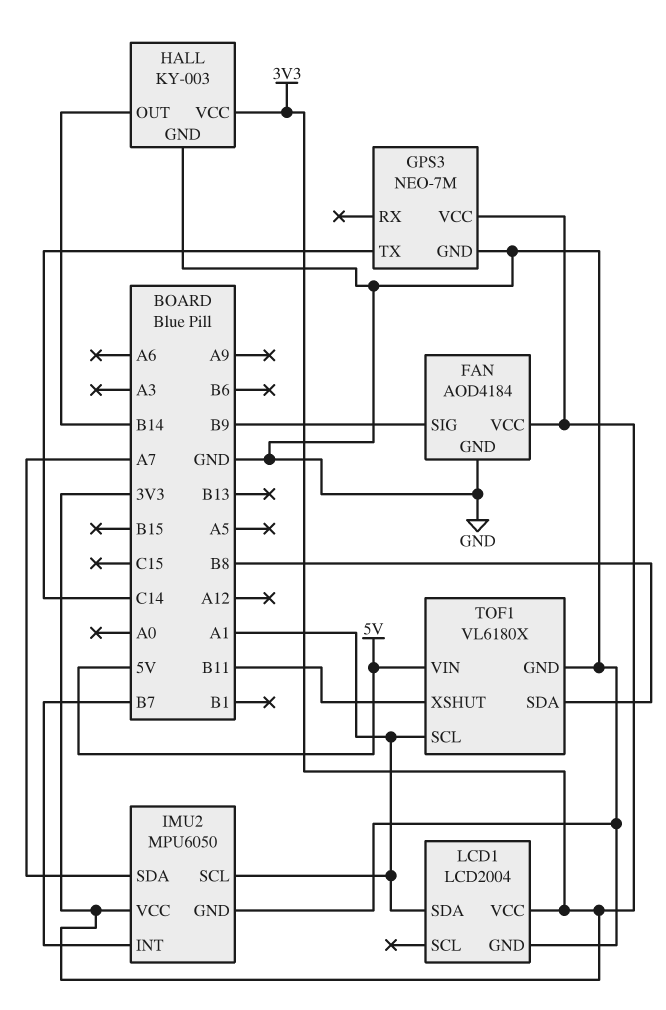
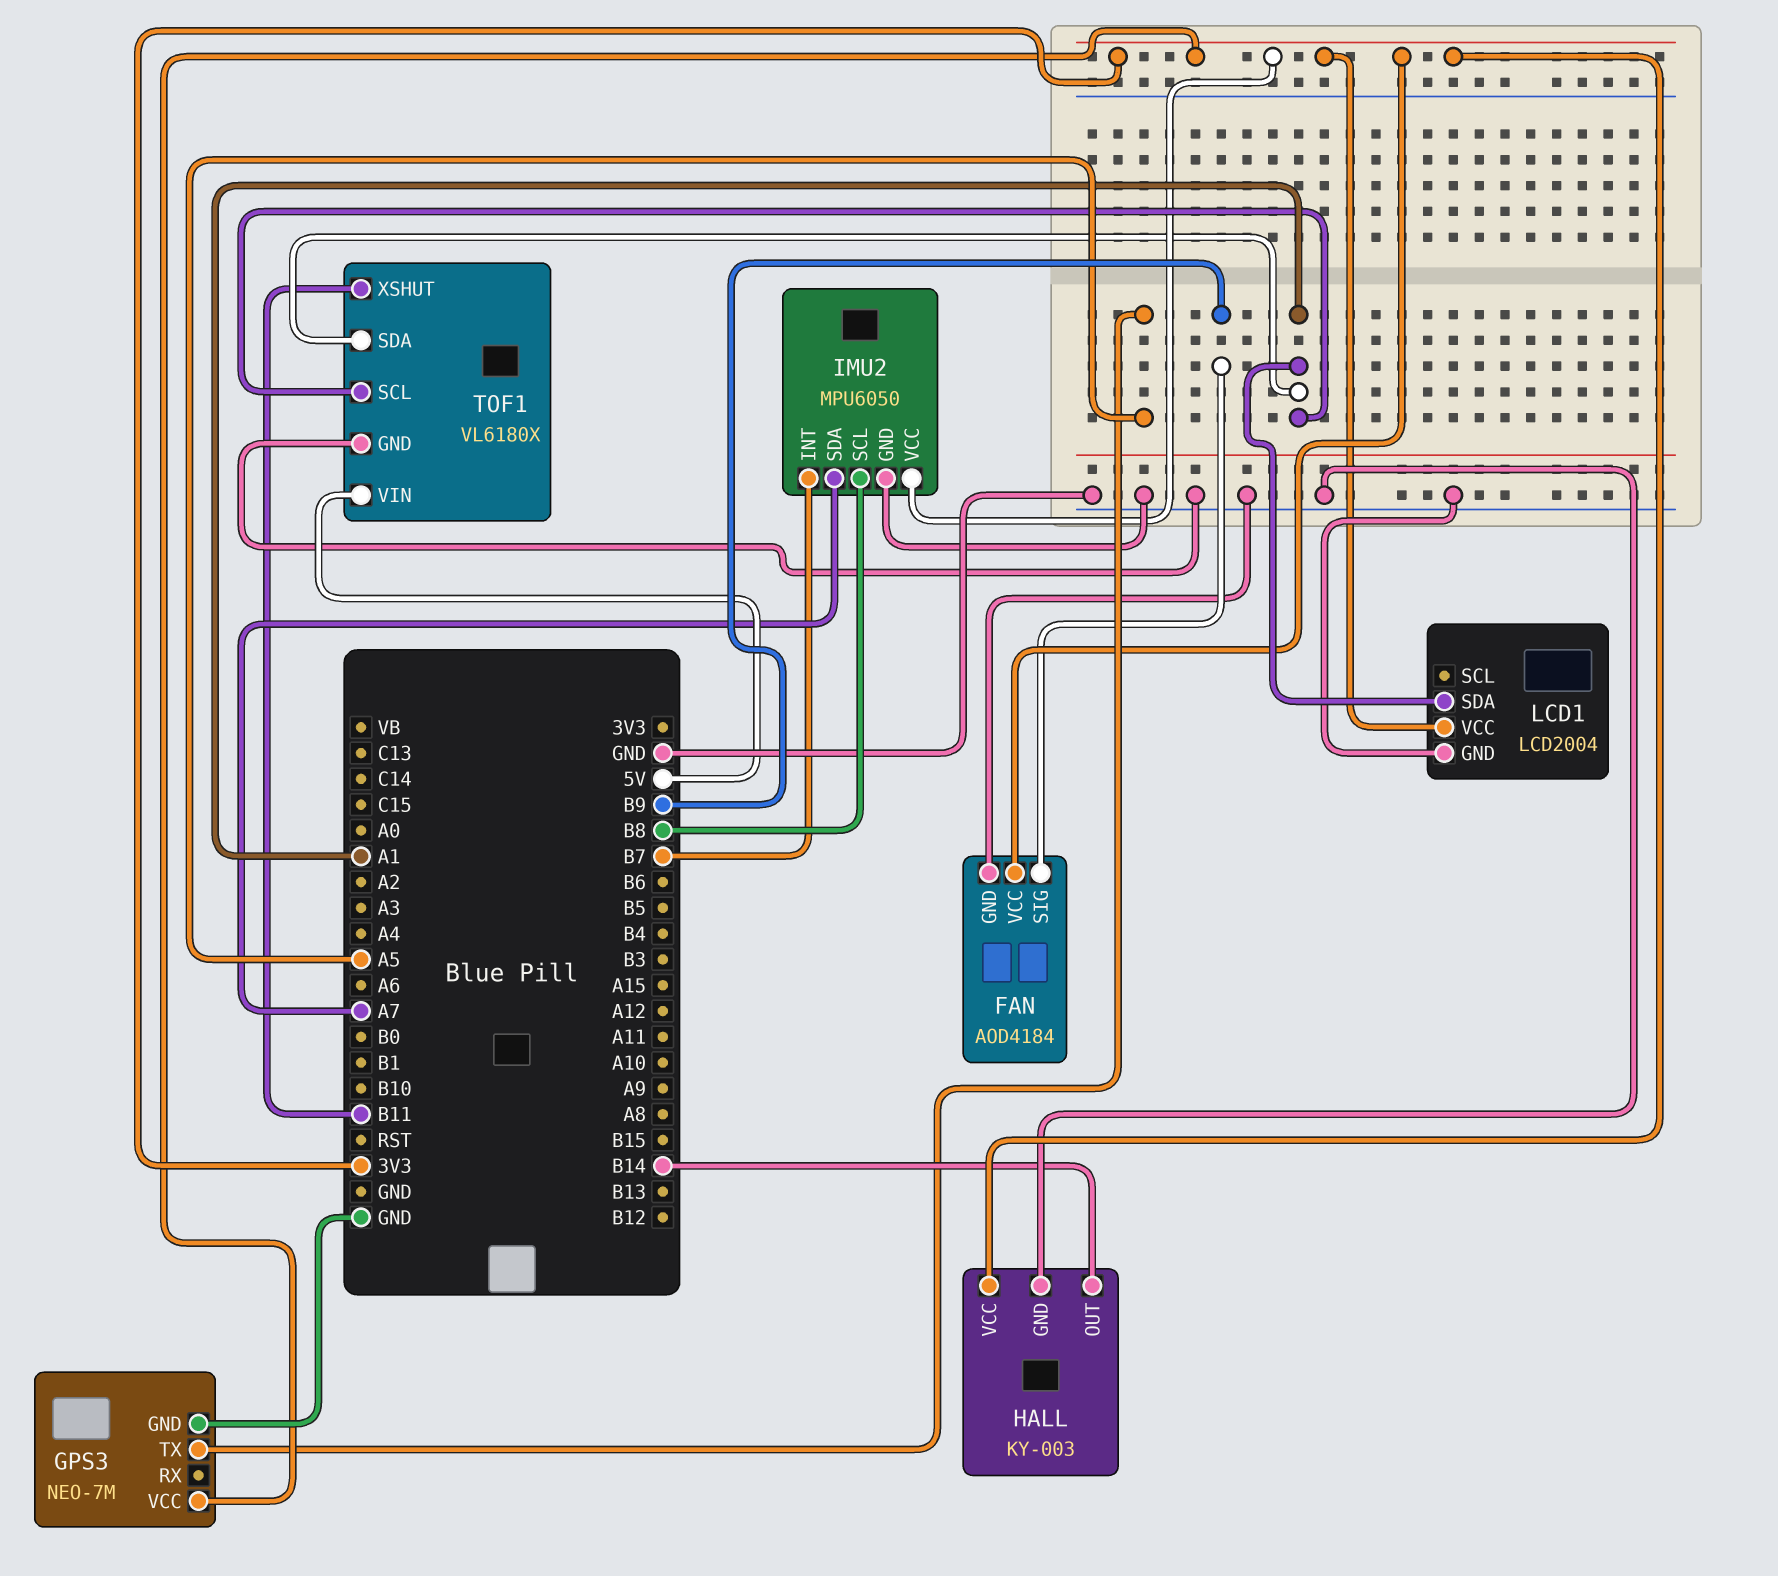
GPS3 pin TX: C14 -> A5
IMU2 pin SCL: A1 -> B8
TOF1 pin SDA: B8 -> A1

